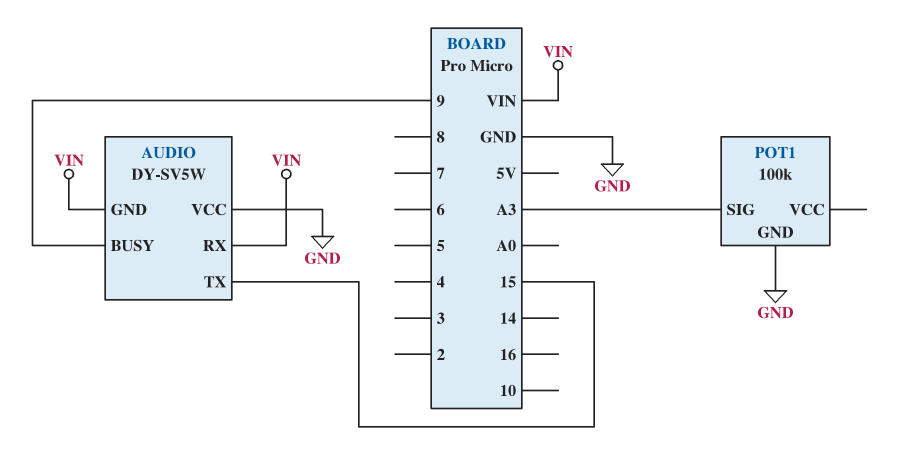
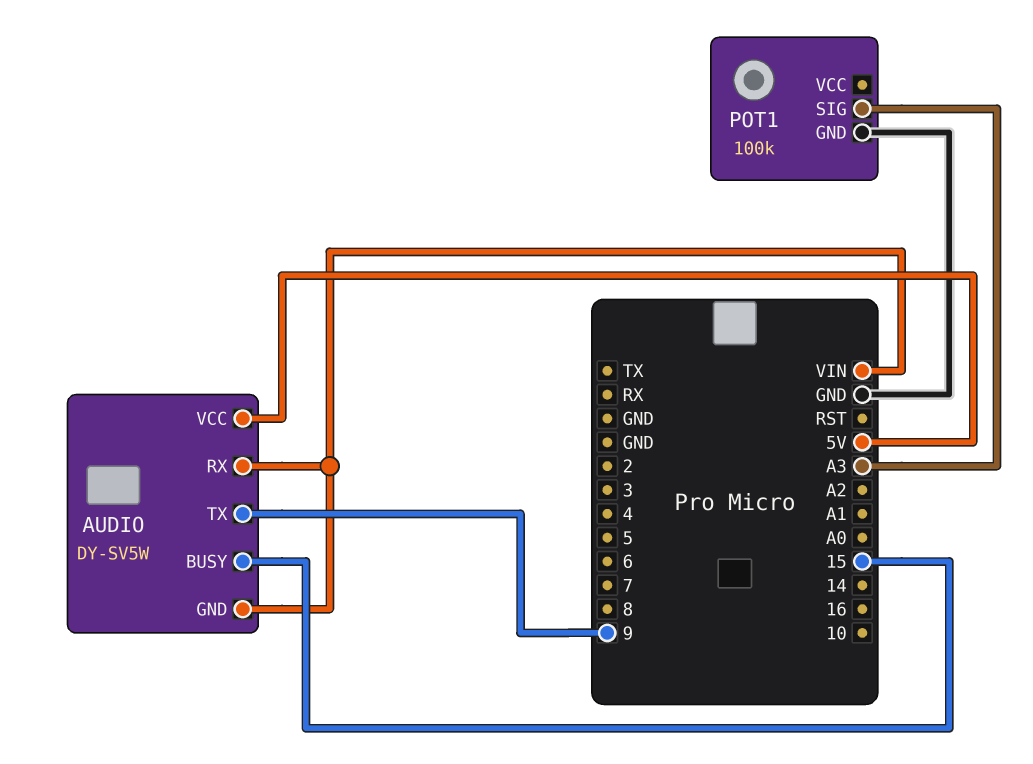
AUDIO pin BUSY: 9 -> 15
AUDIO pin TX: 15 -> 9
AUDIO pin VCC: GND -> 5V

